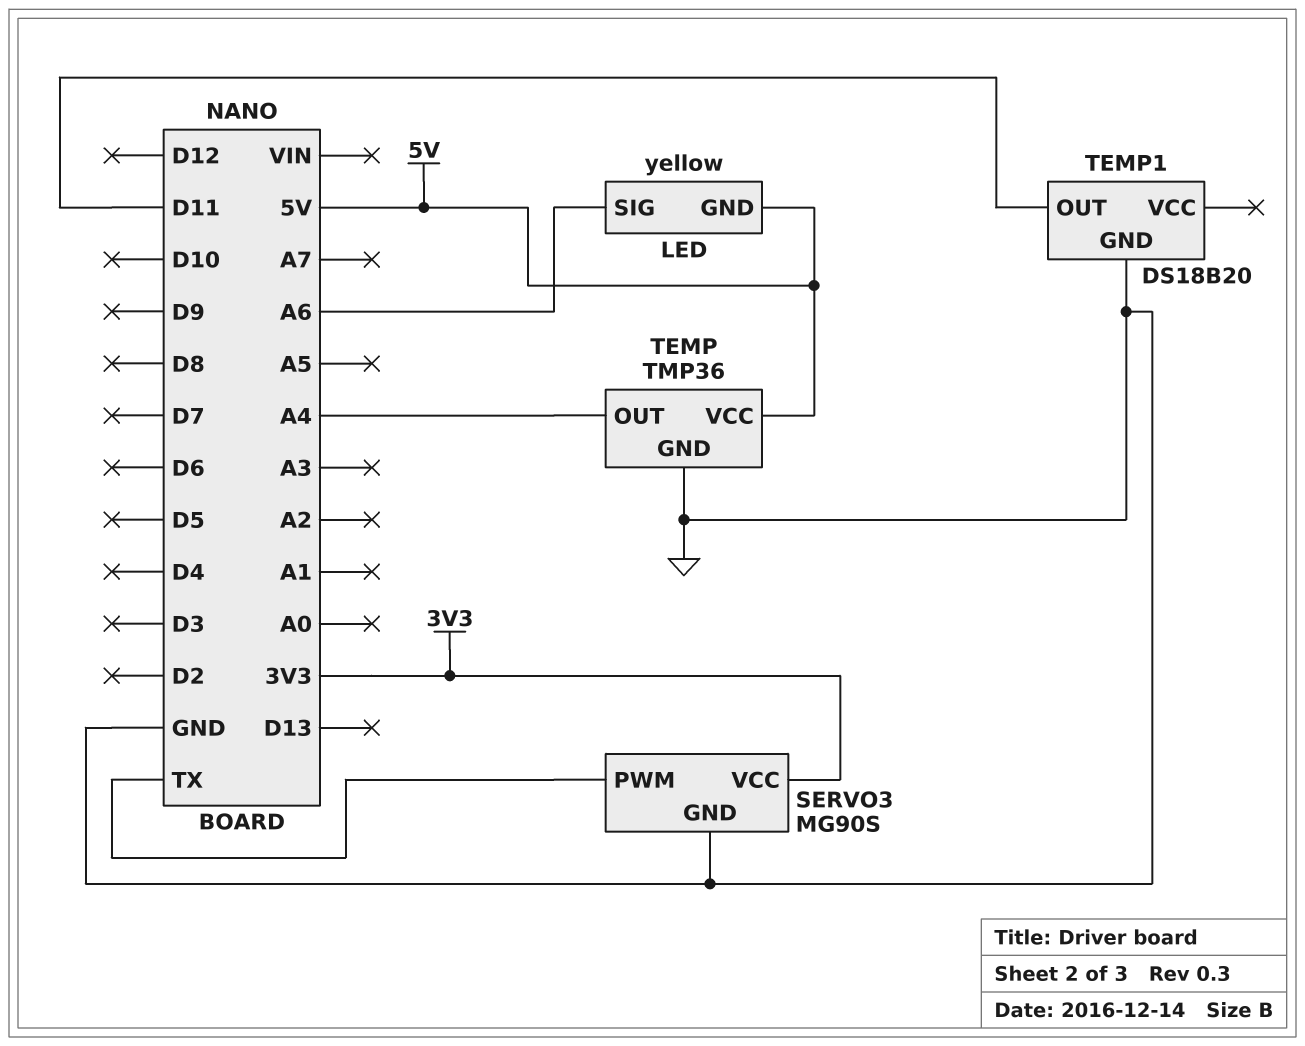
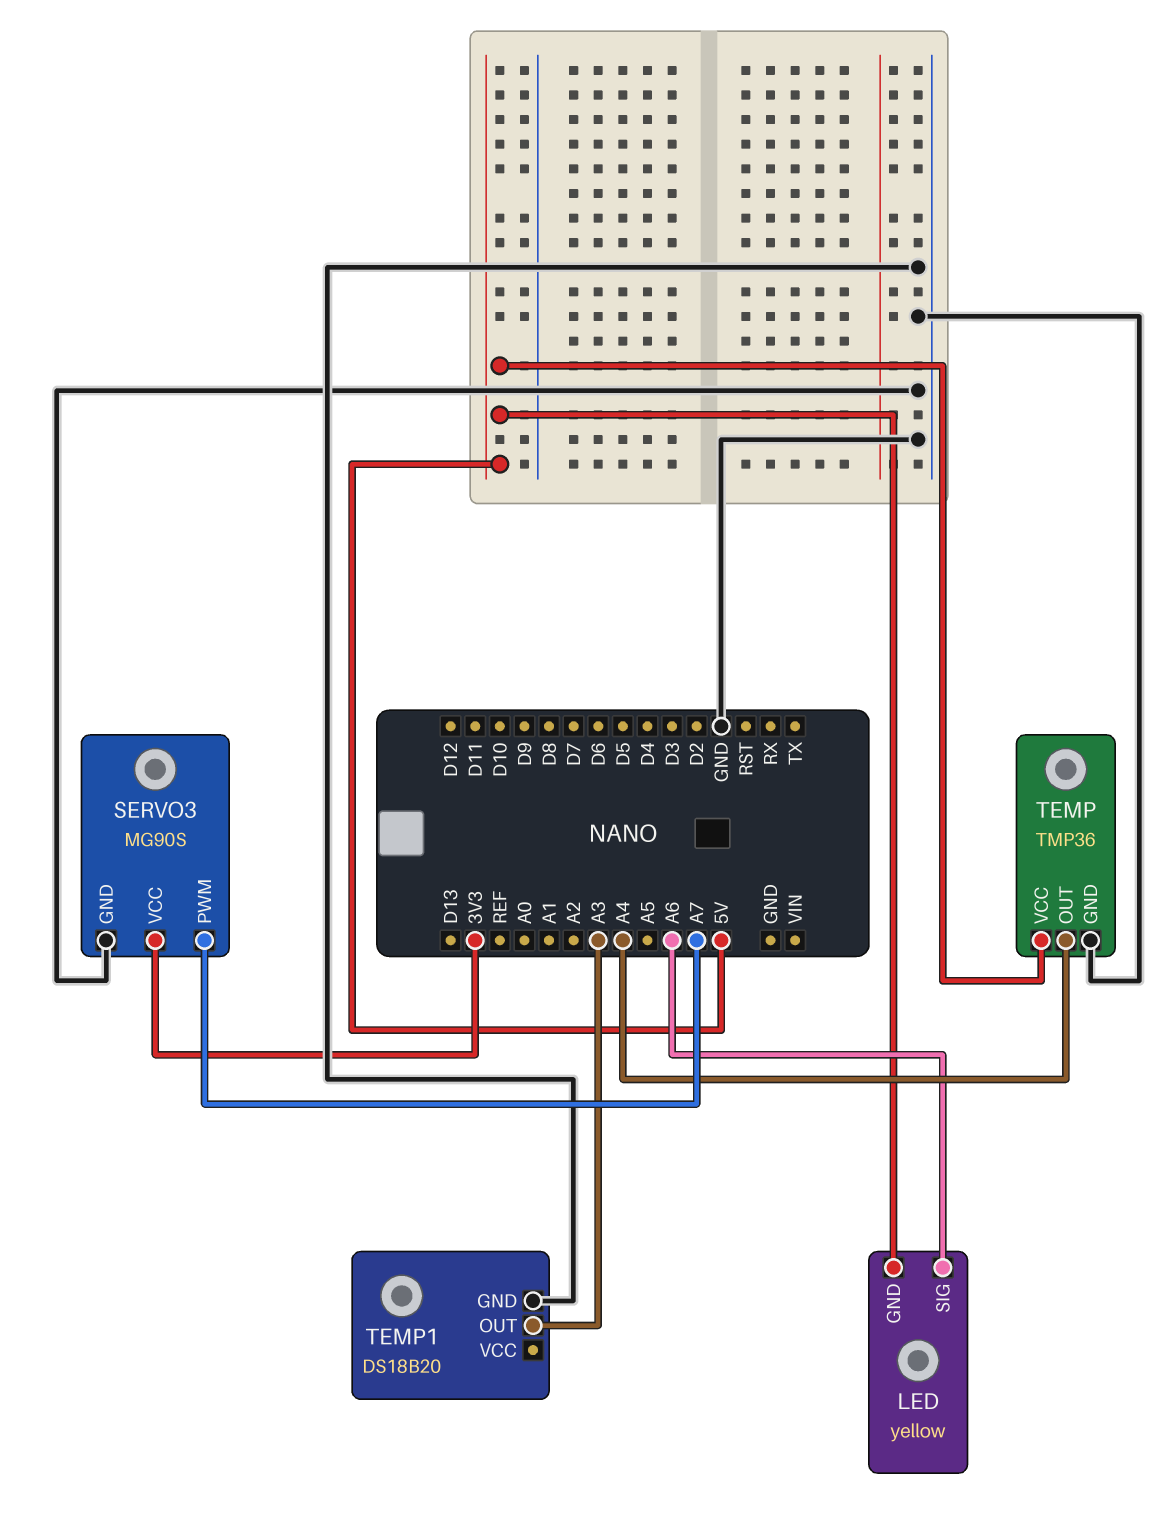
SERVO3 pin PWM: TX -> A7
TEMP1 pin OUT: D11 -> A3

